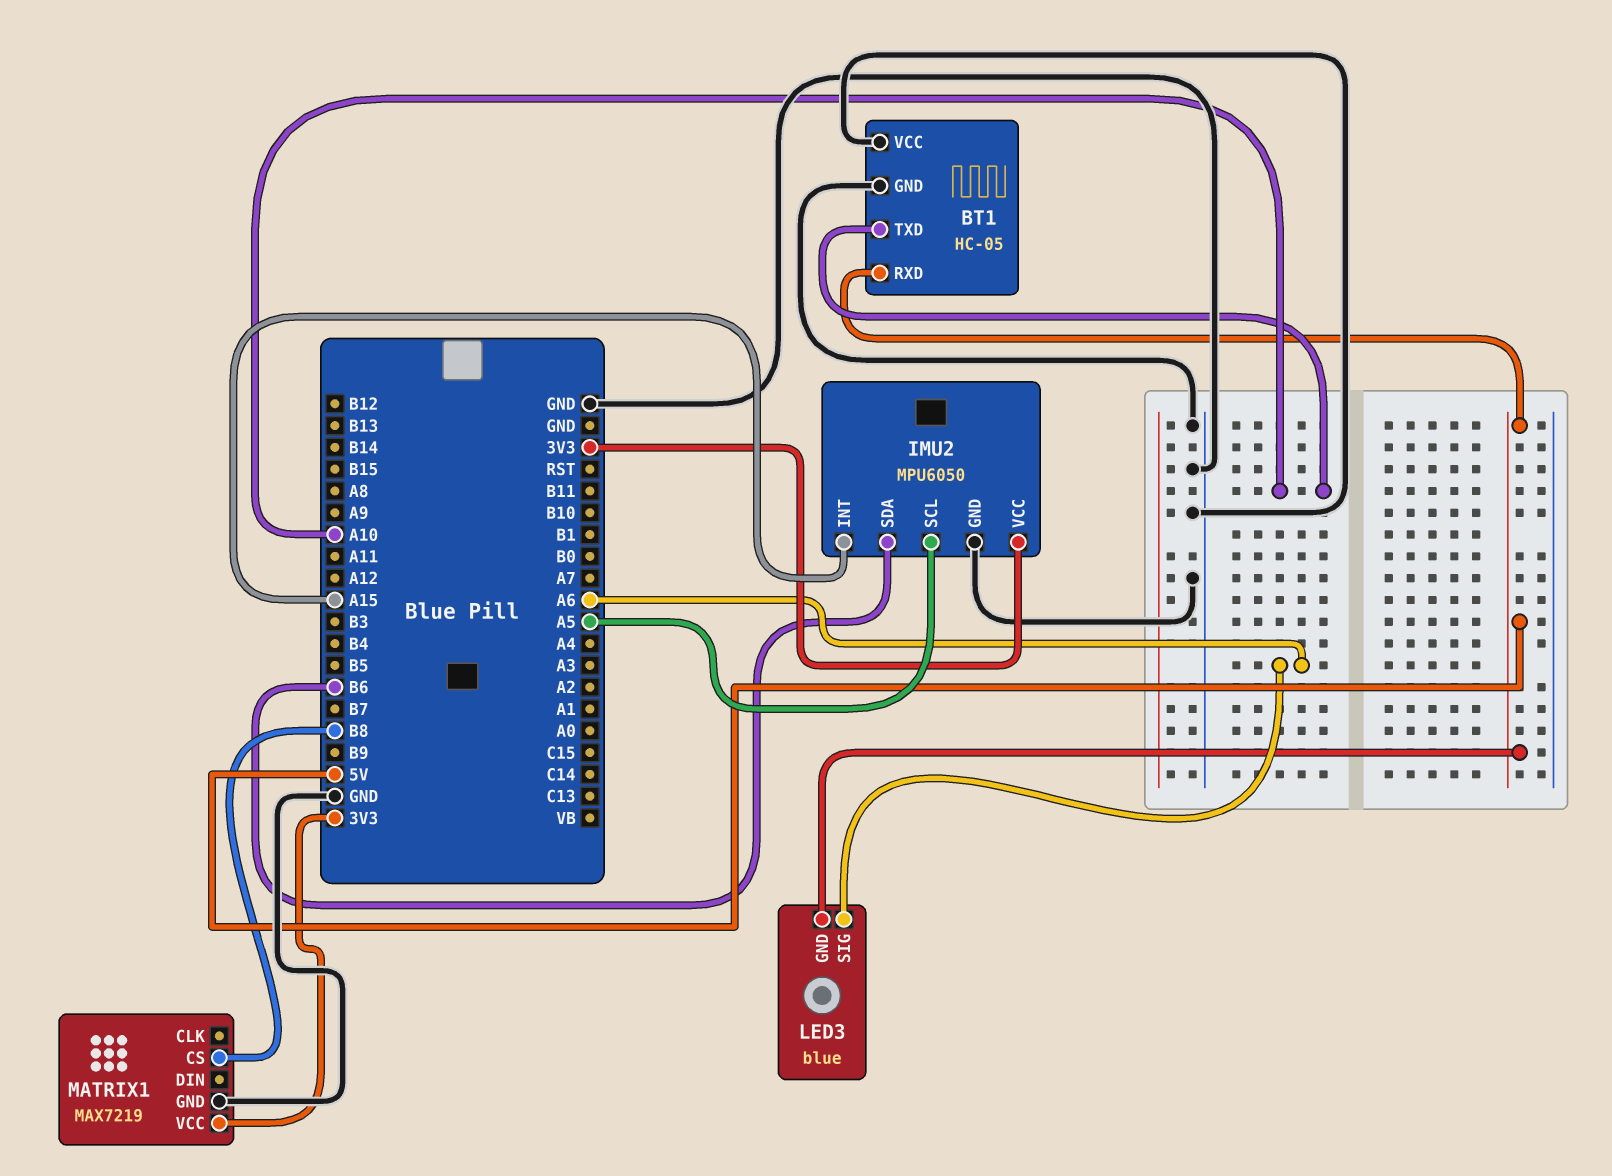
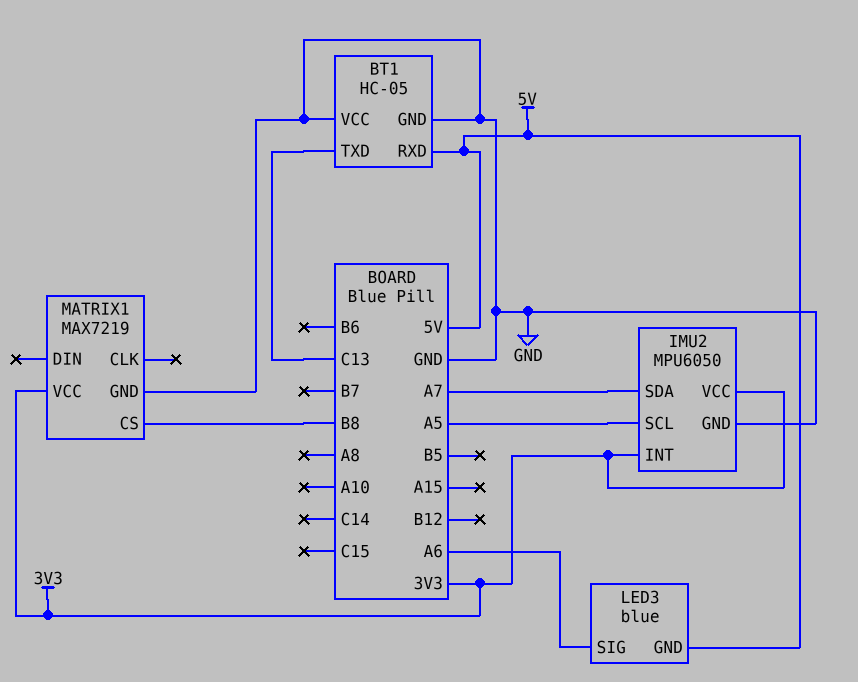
BT1 pin TXD: A10 -> C13
IMU2 pin INT: A15 -> 3V3
IMU2 pin SDA: B6 -> A7

